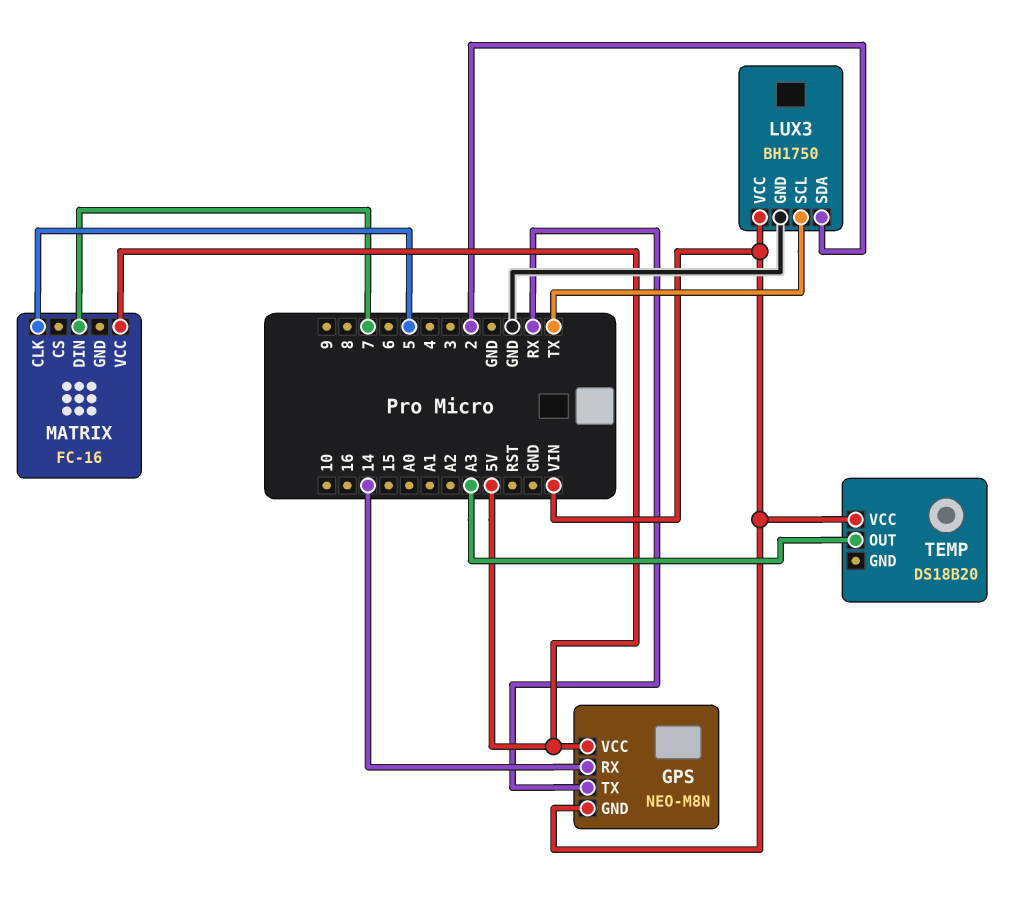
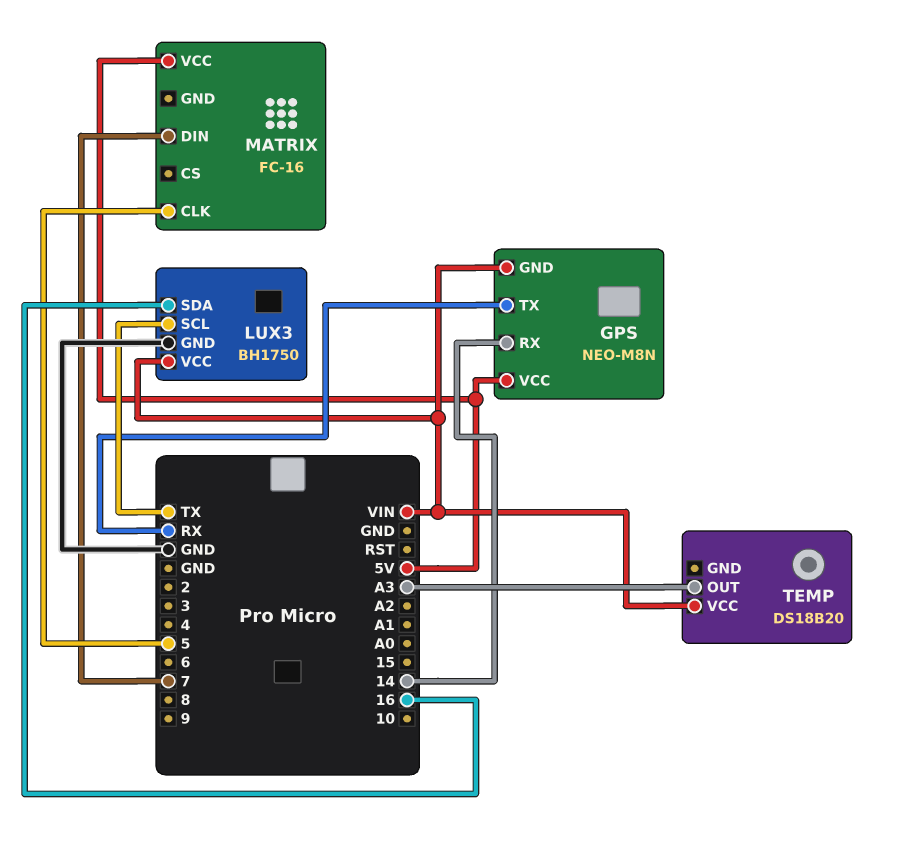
LUX3 pin SDA: 2 -> 16

